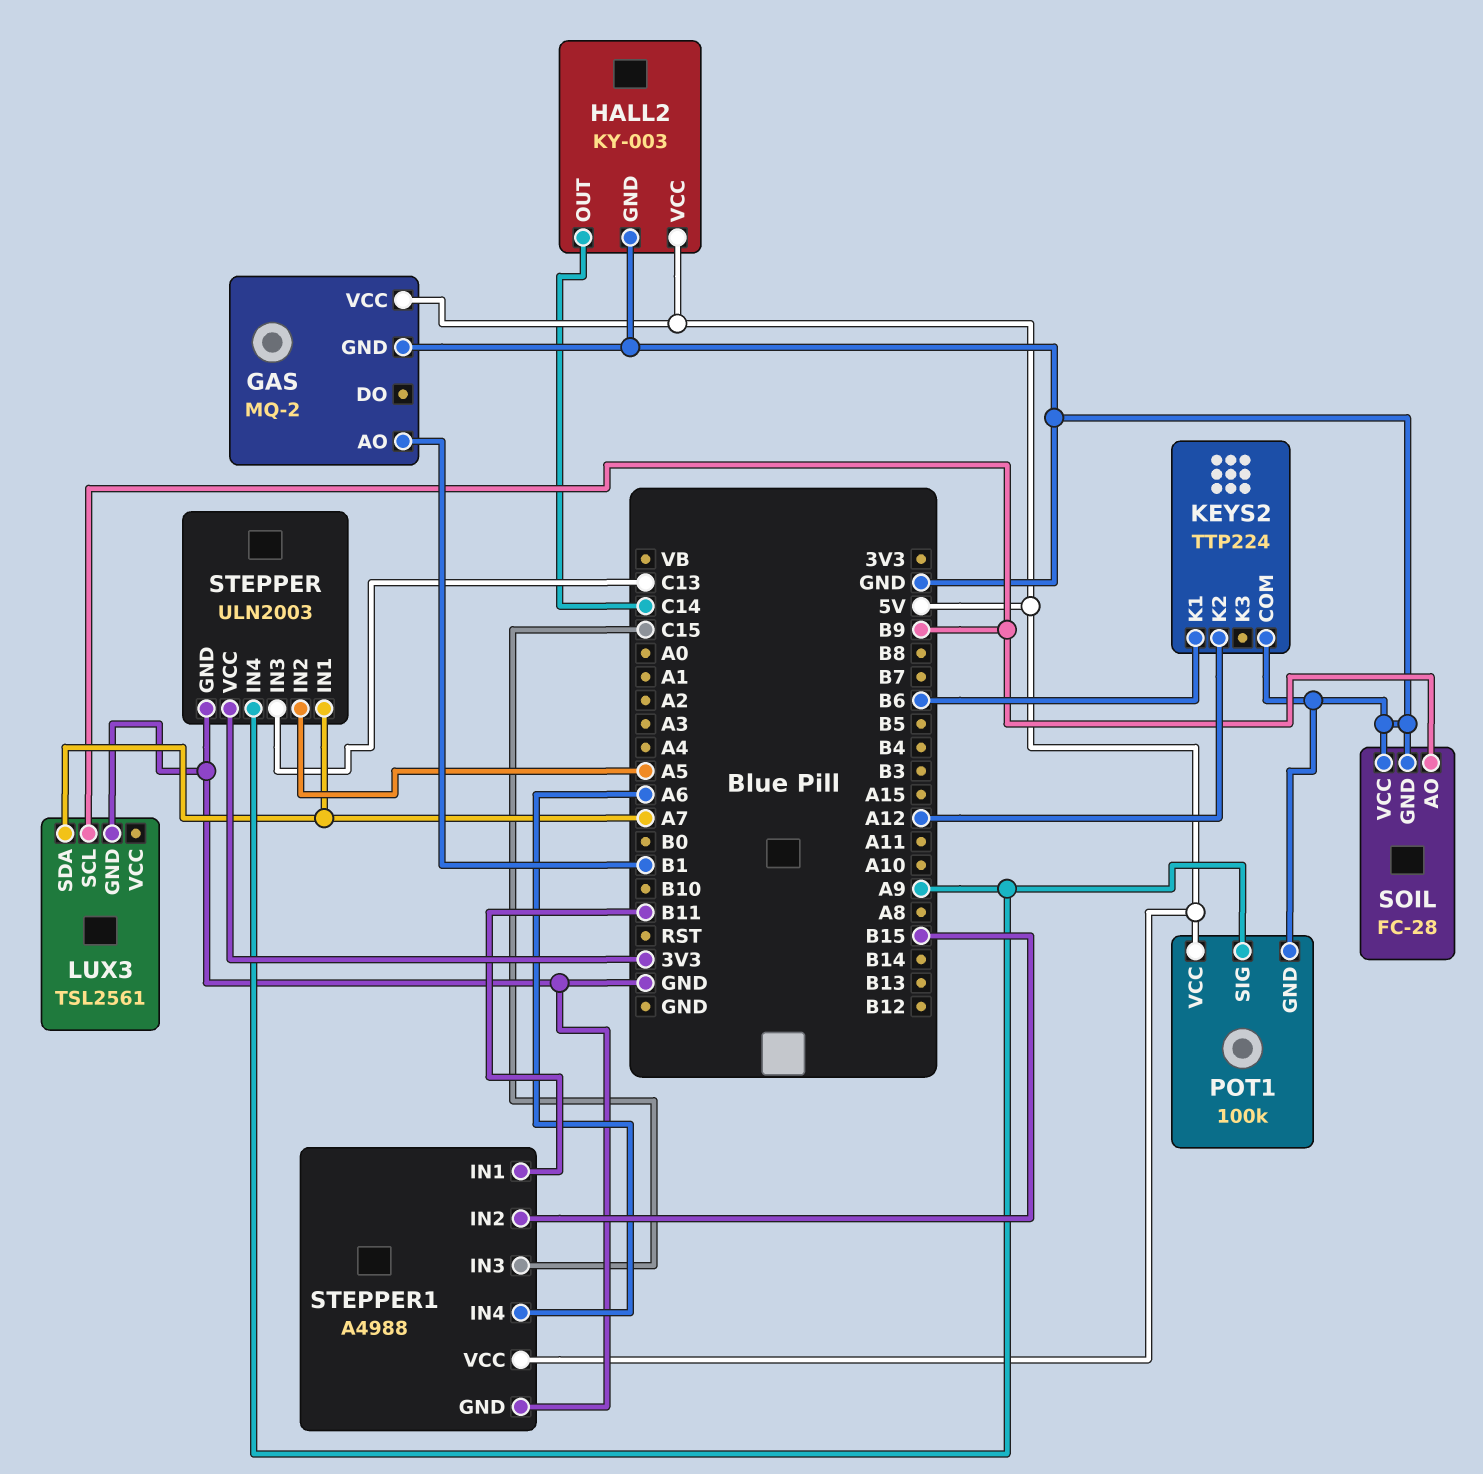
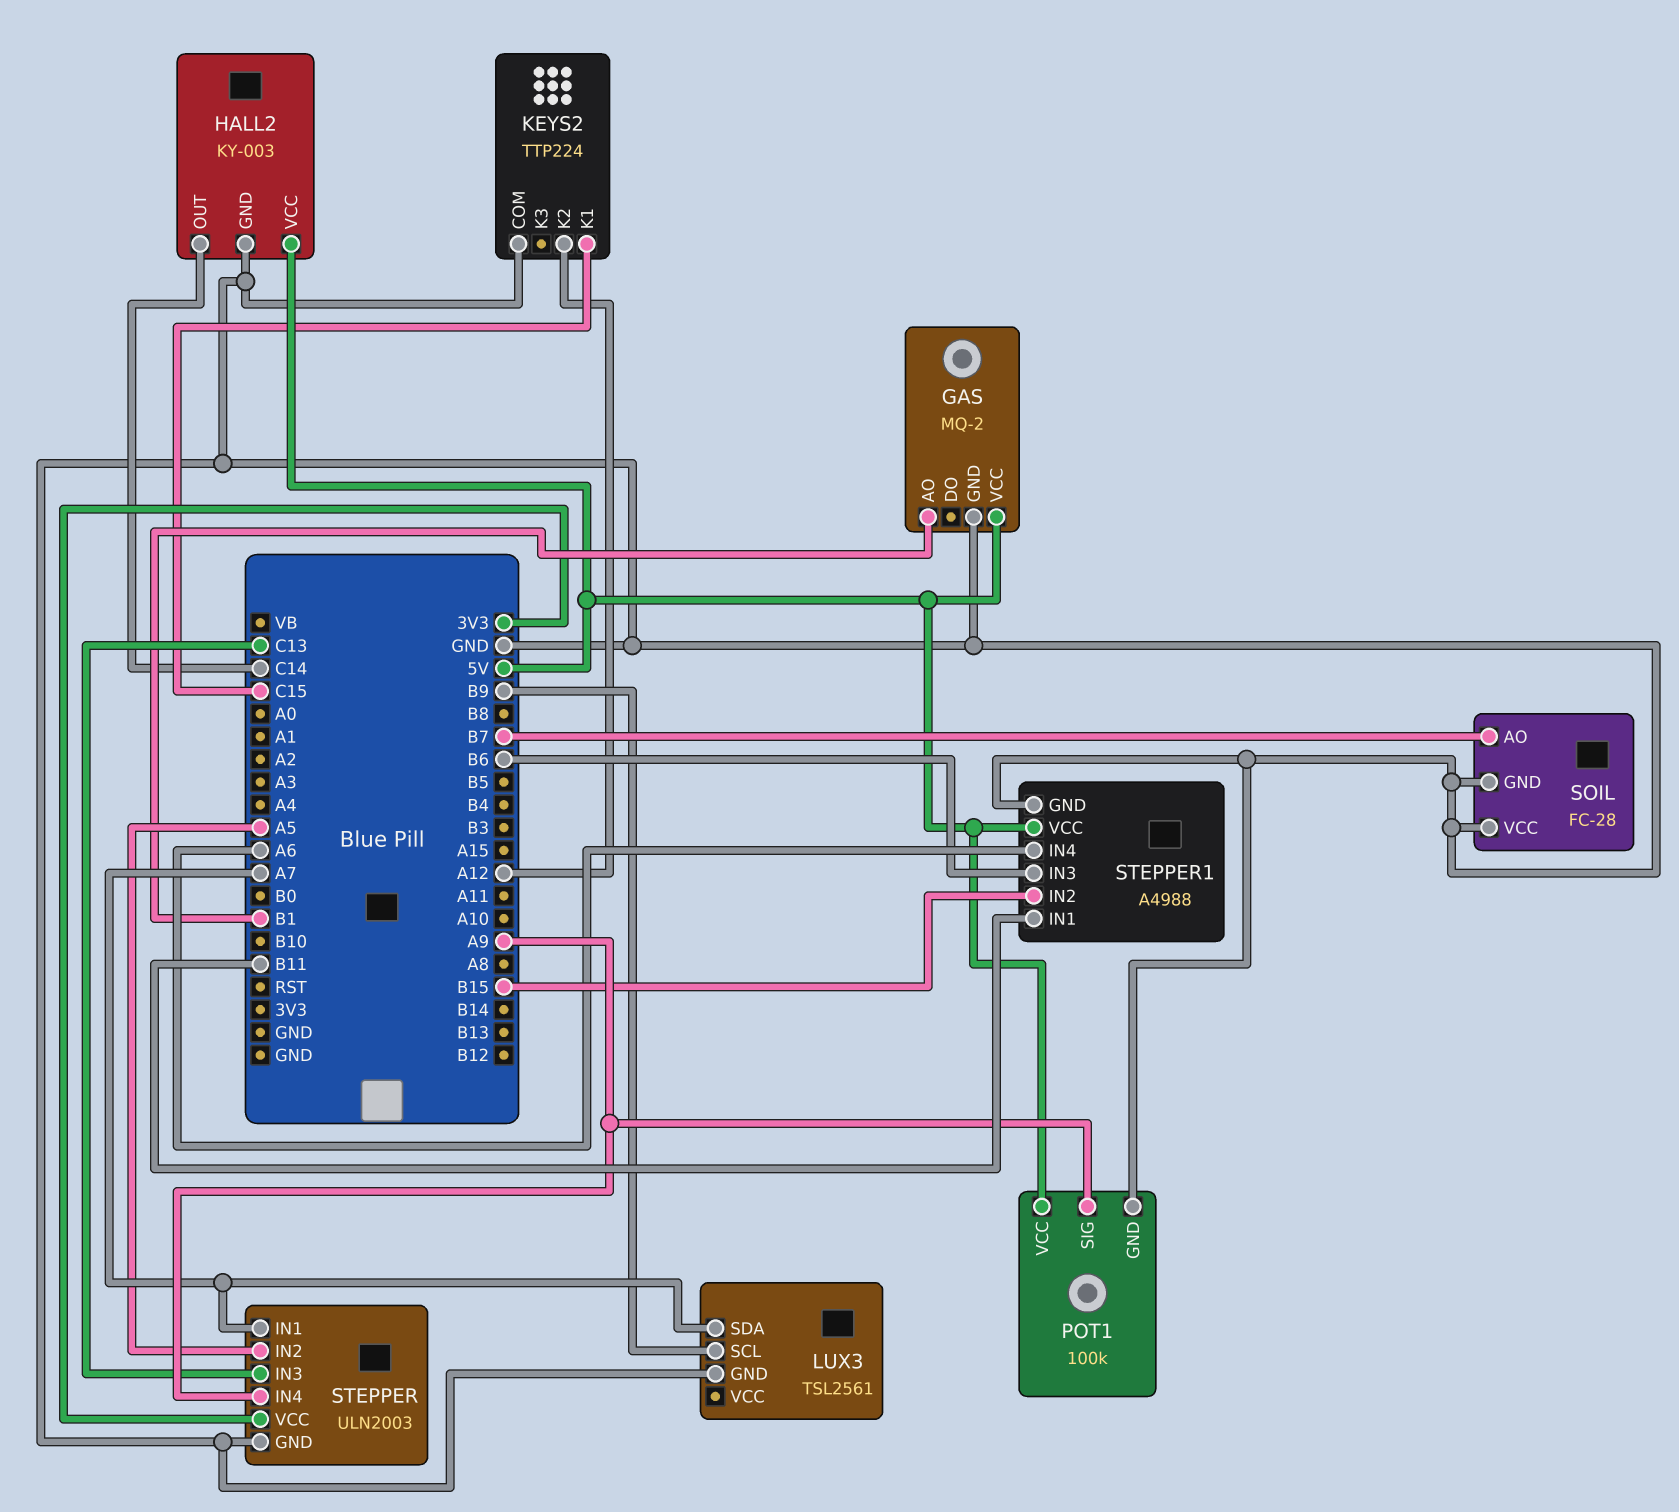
KEYS2 pin K1: B6 -> C15
SOIL pin AO: B9 -> B7
STEPPER1 pin IN3: C15 -> B6

